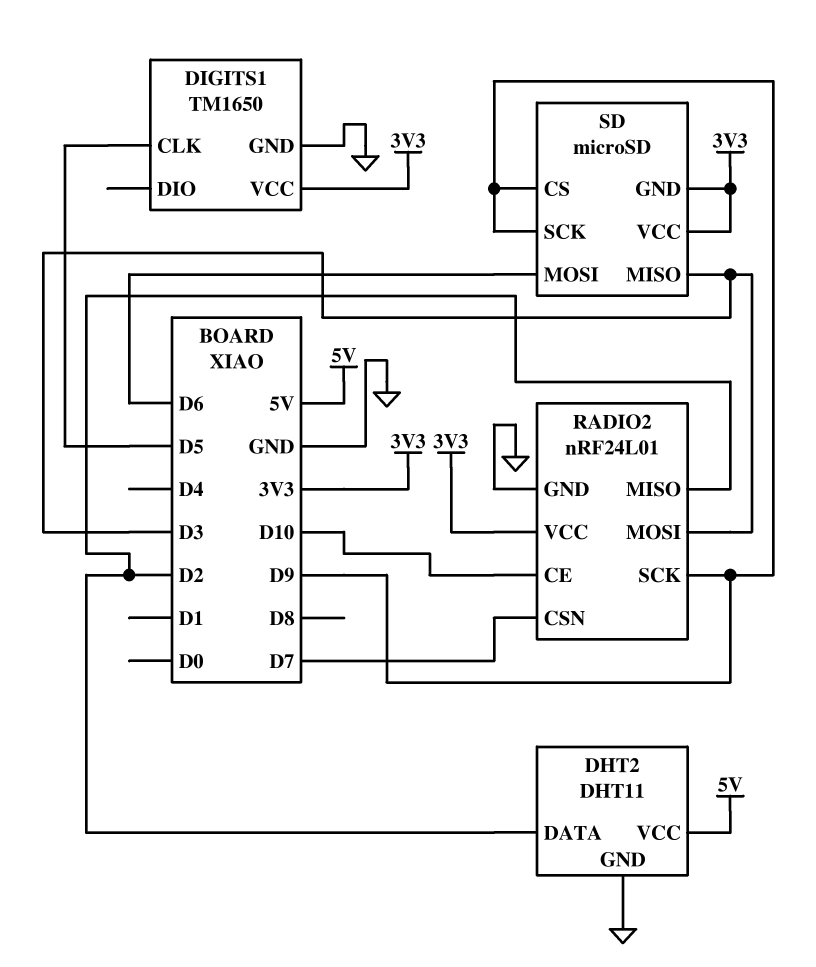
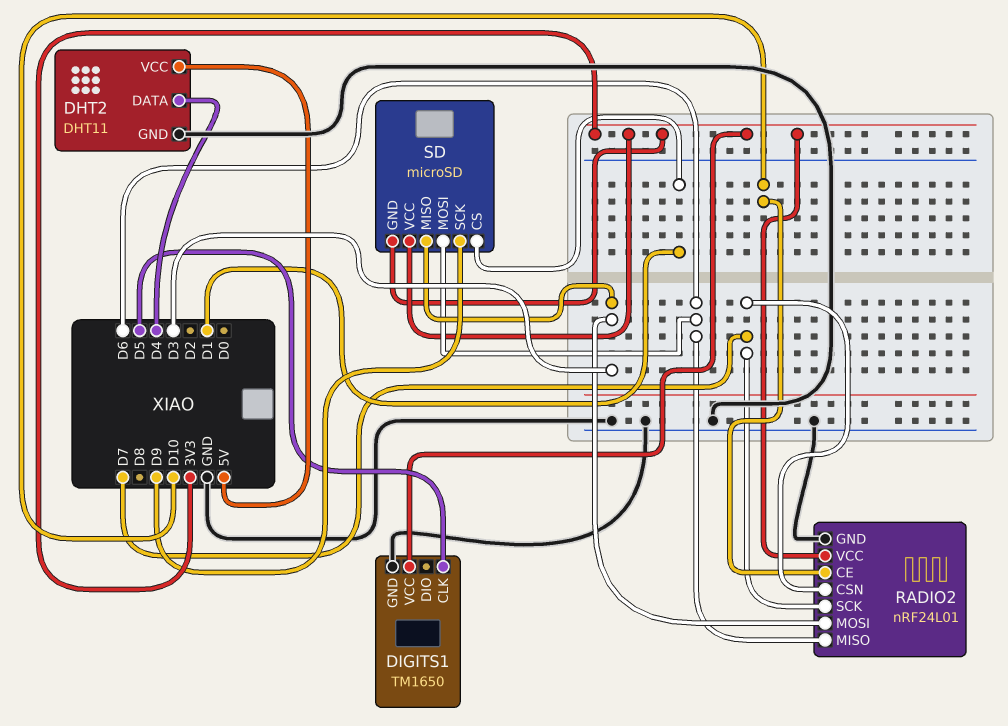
DHT2 pin DATA: D2 -> D4
RADIO2 pin MISO: D2 -> D6
RADIO2 pin SCK: D9 -> D7
SD pin CS: D9 -> D1

